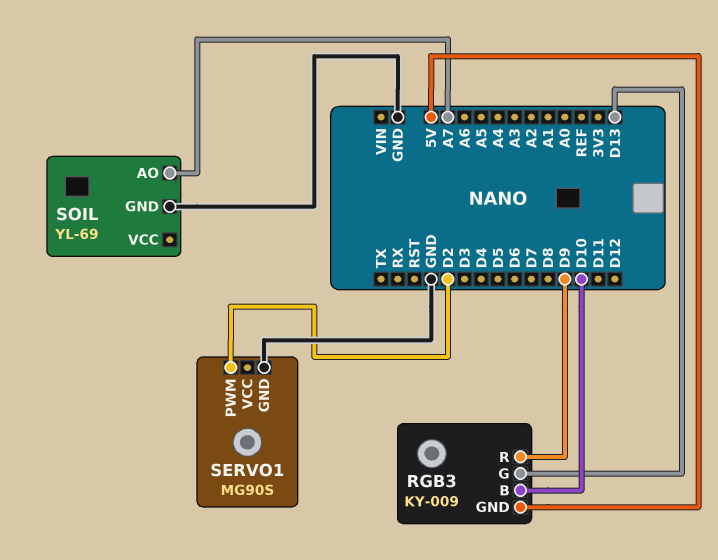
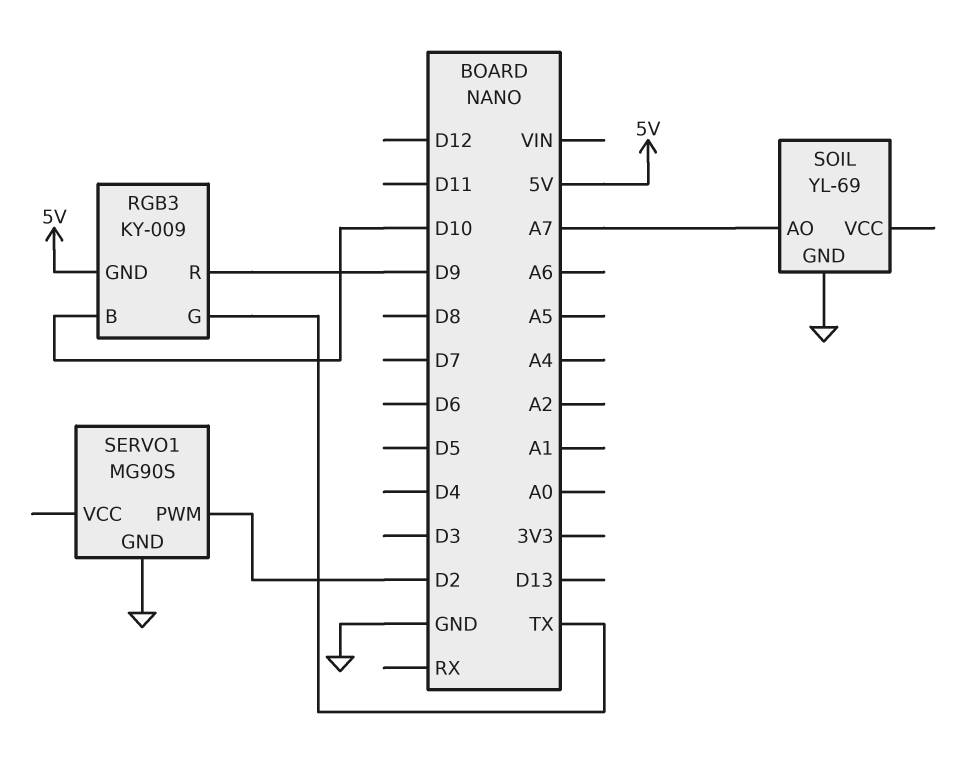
RGB3 pin G: D13 -> TX

